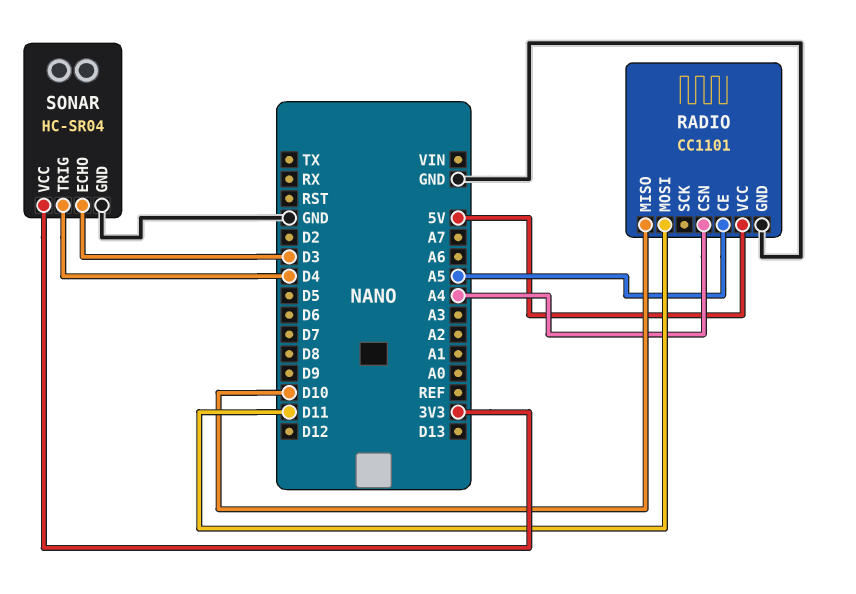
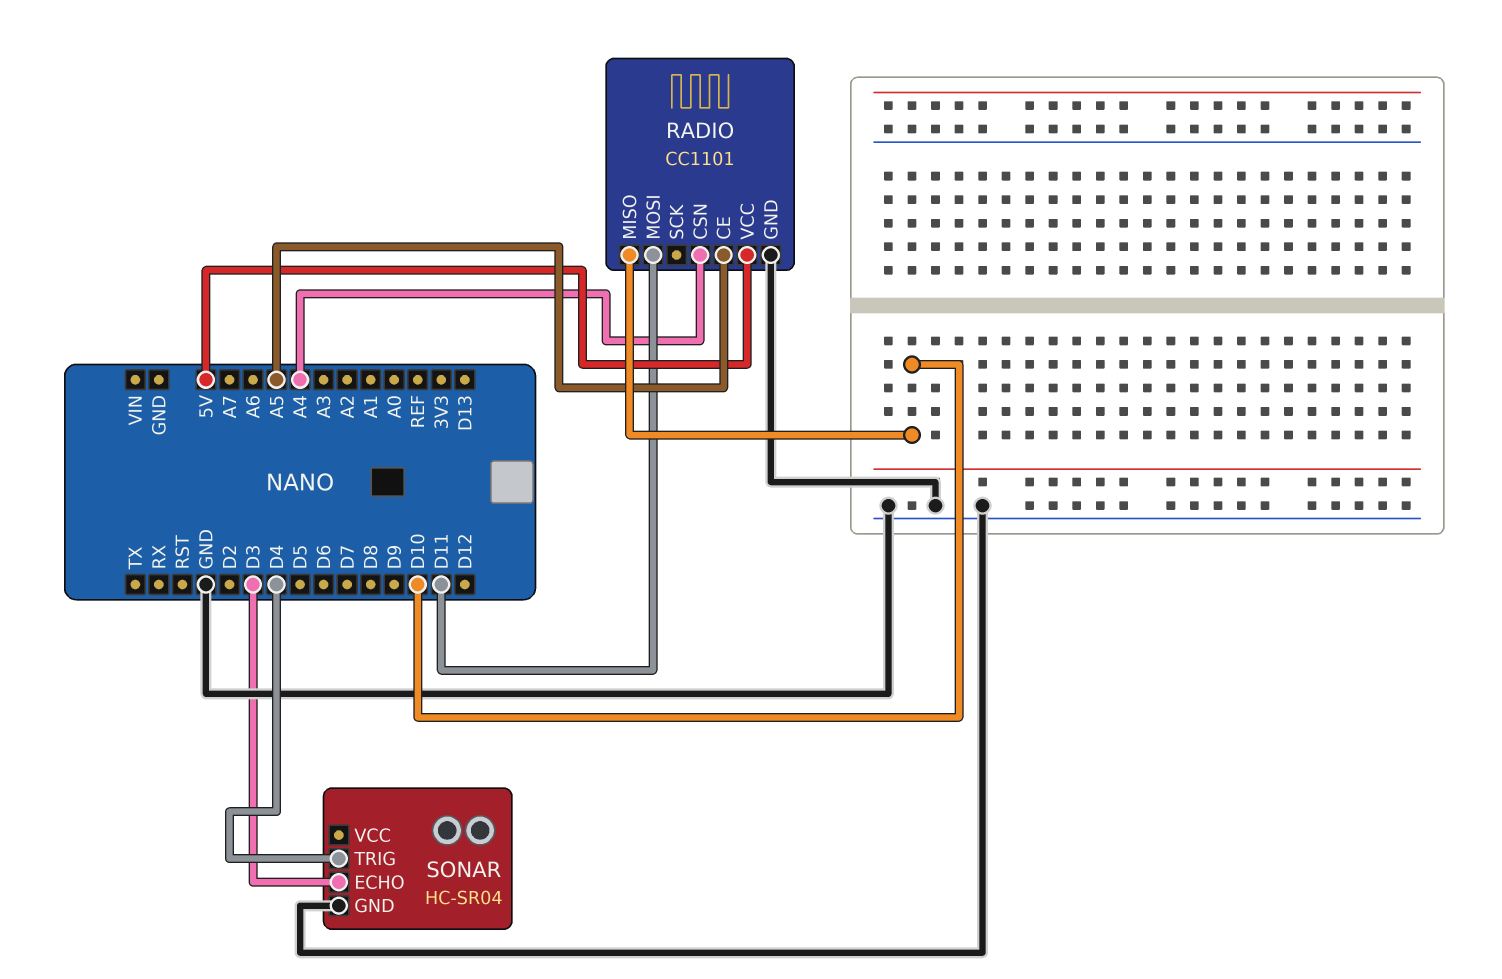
SONAR pin VCC: 3V3 -> none

